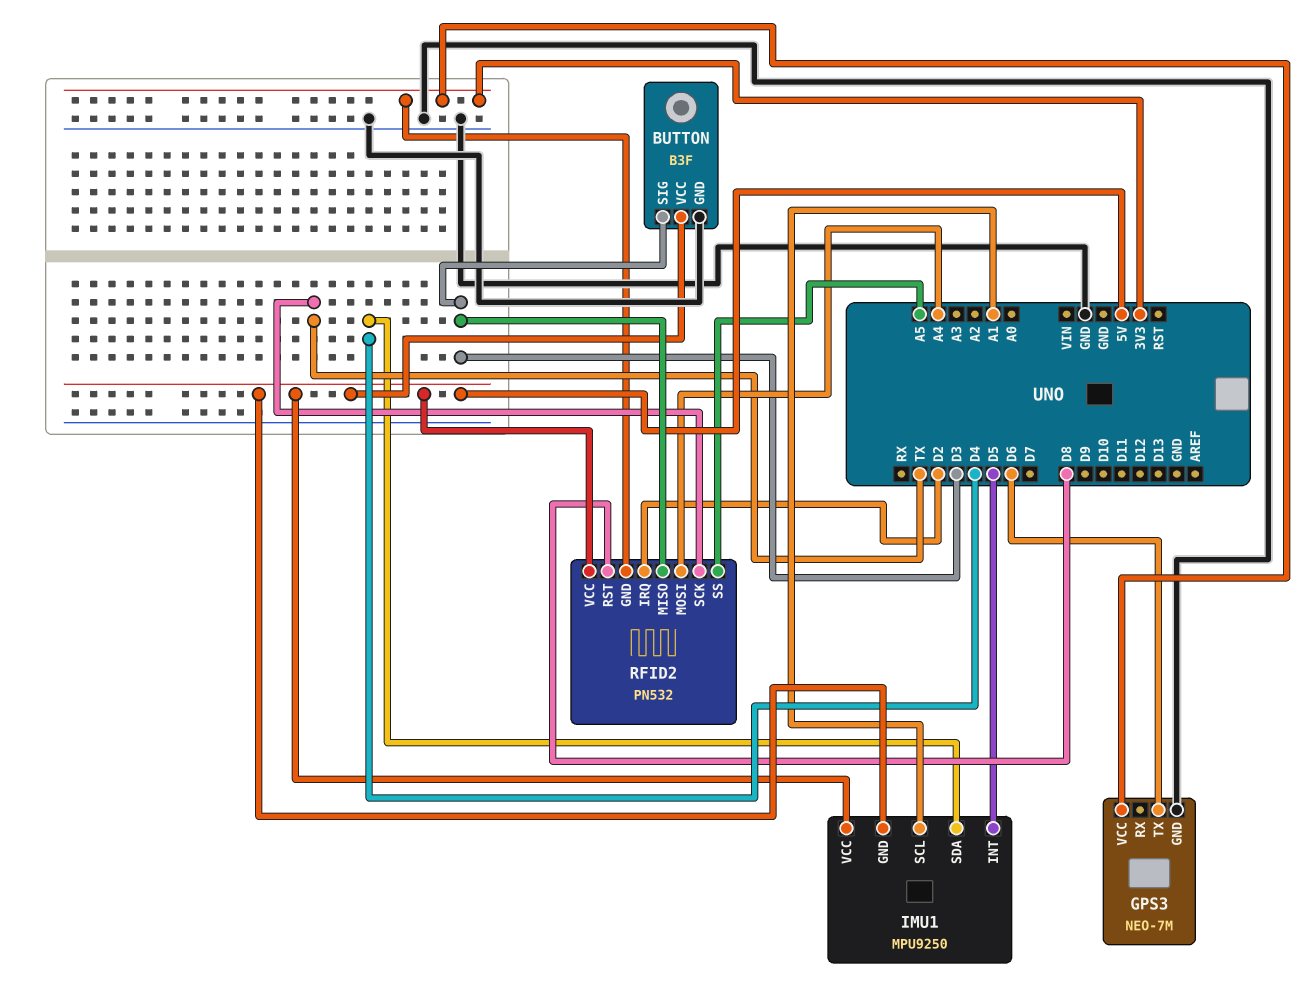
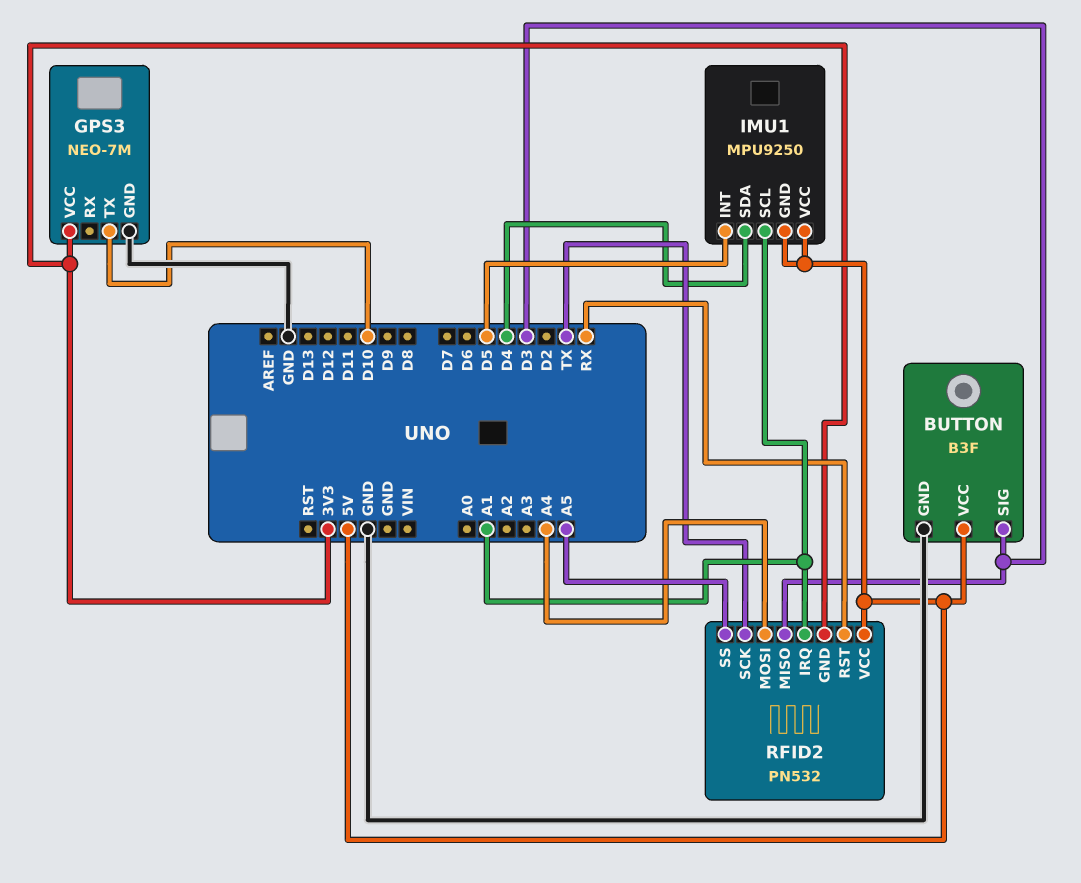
GPS3 pin TX: D6 -> D10
RFID2 pin IRQ: D2 -> A1
RFID2 pin RST: D8 -> RX

